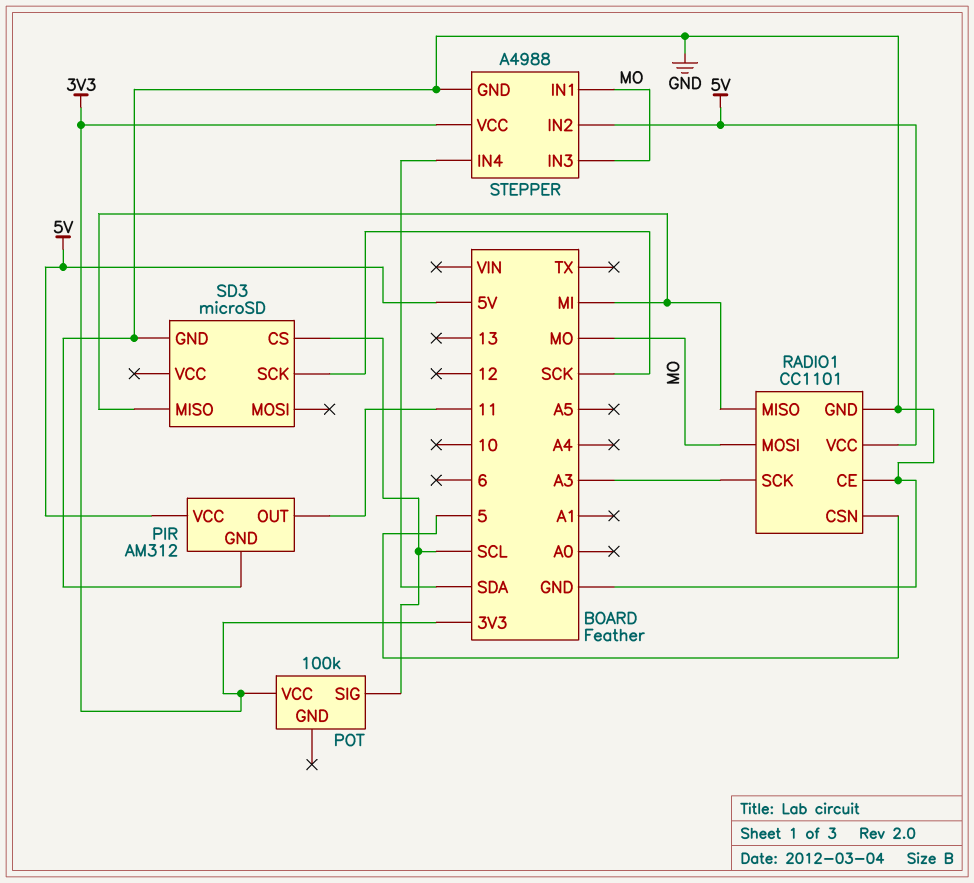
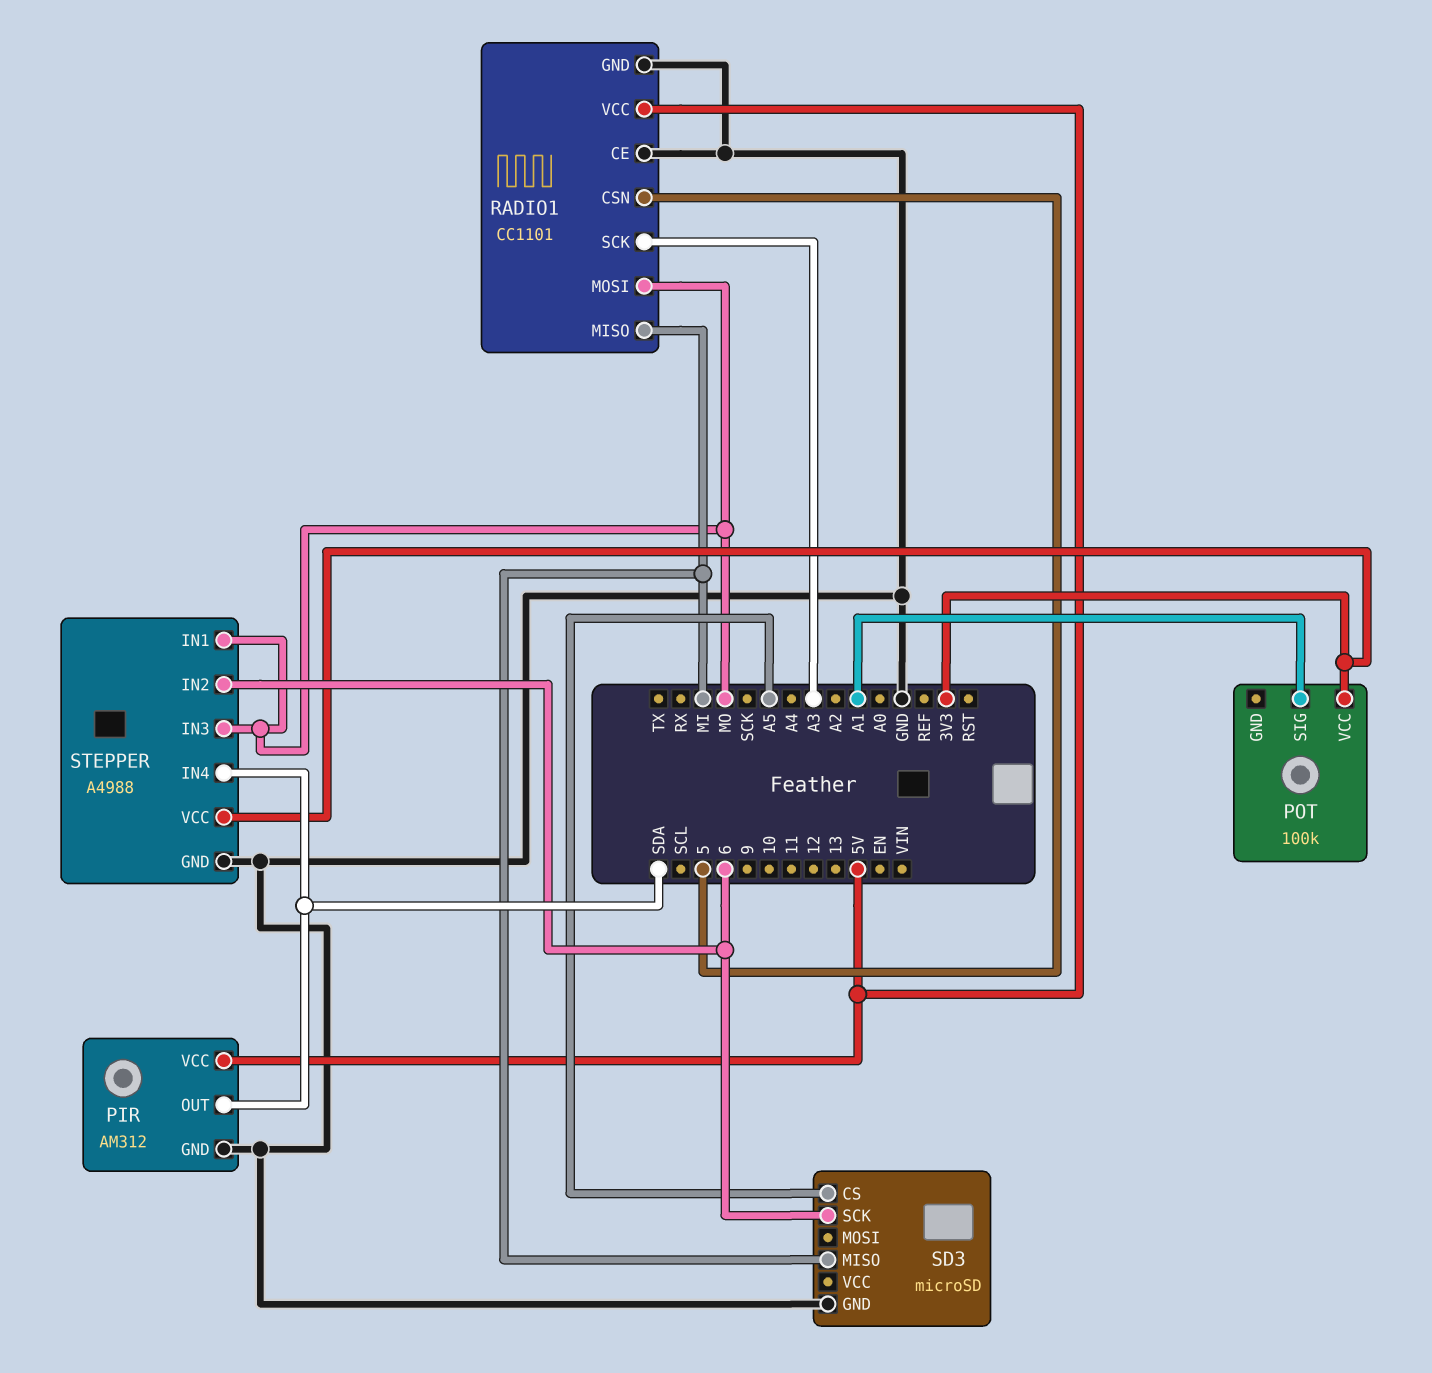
PIR pin OUT: 11 -> SDA
POT pin SIG: SCL -> A1
SD3 pin CS: SCL -> A5
SD3 pin SCK: SCK -> 6
STEPPER pin IN2: 5V -> 6

